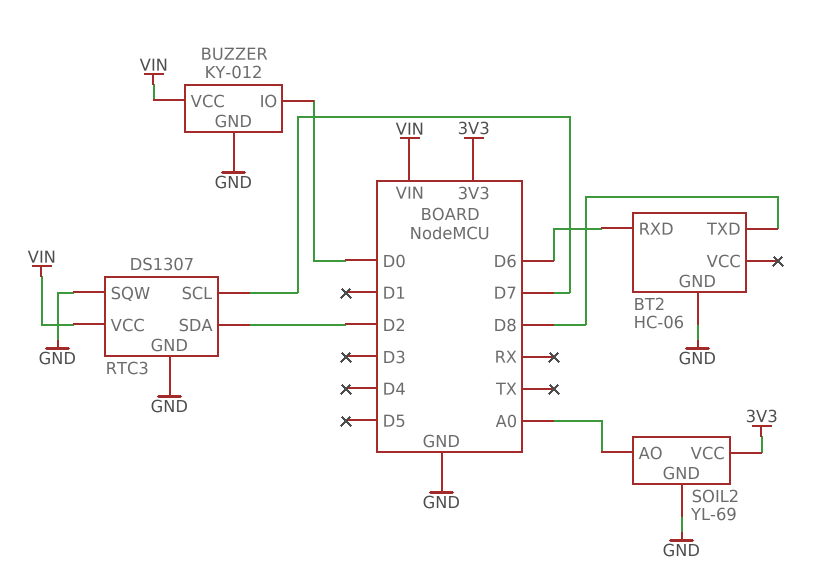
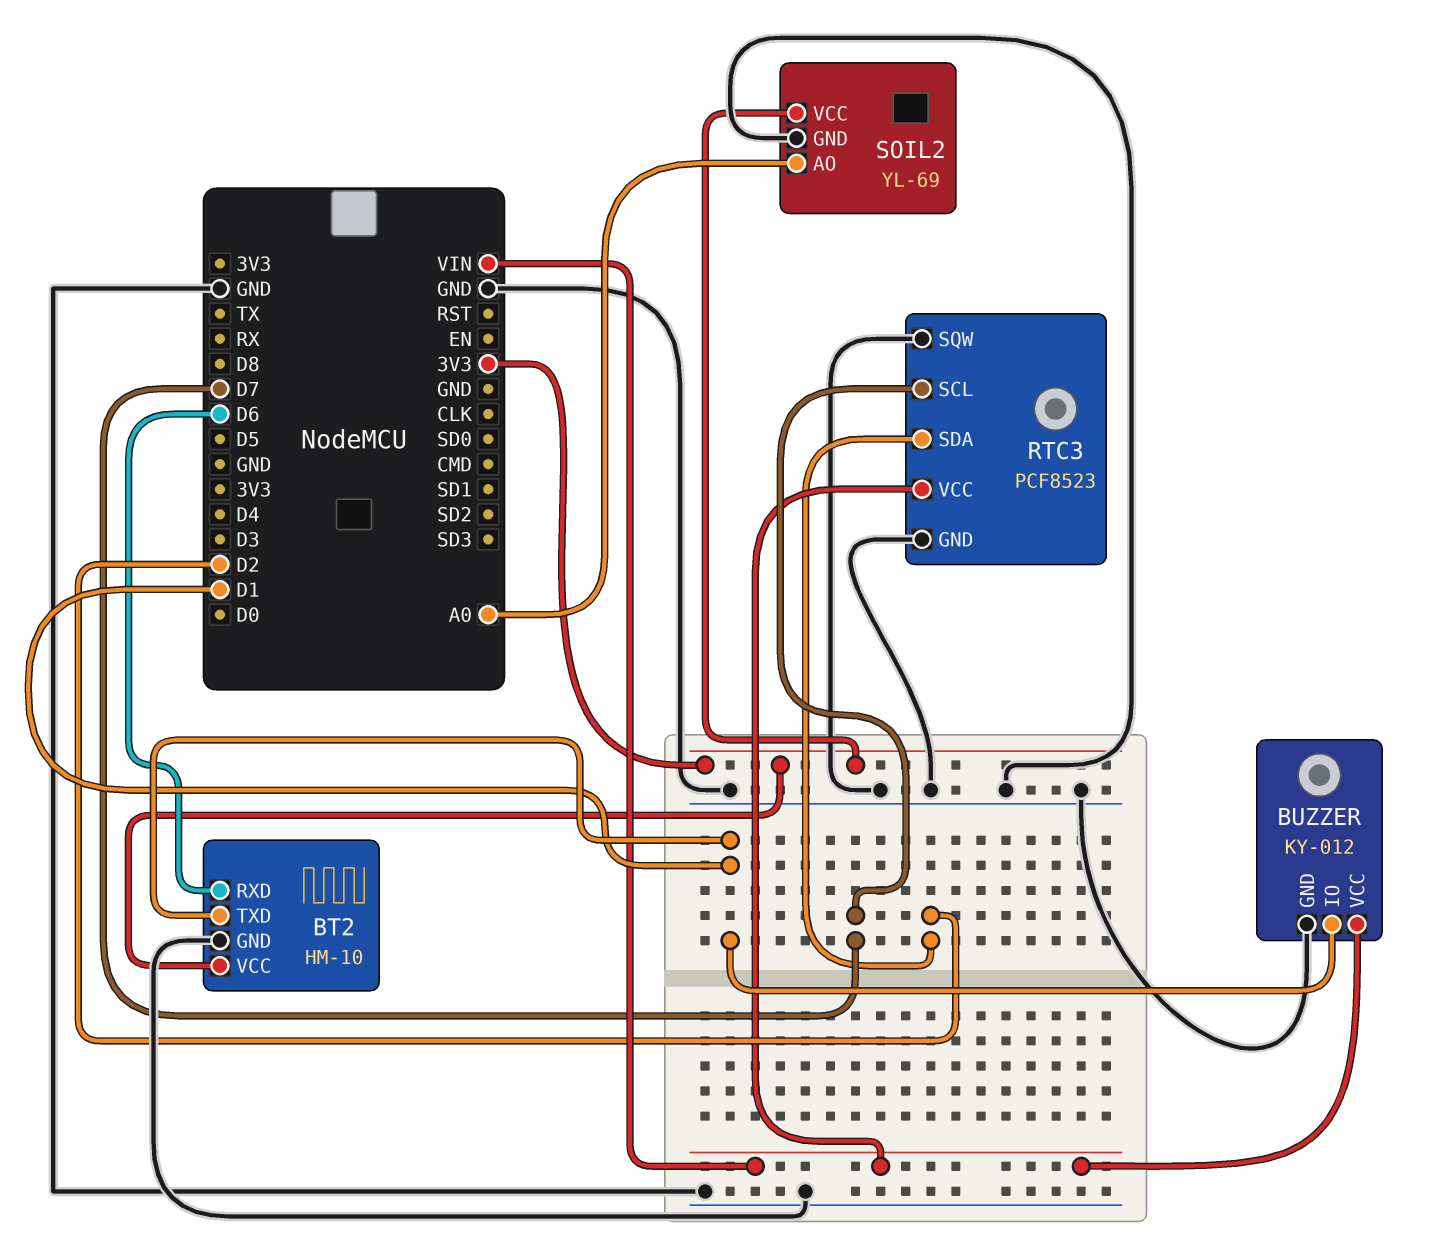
BT2: HC-06 -> HM-10
BT2 pin TXD: D8 -> D1
BT2 pin VCC: none -> 3V3
BUZZER pin IO: D0 -> D1
RTC3: DS1307 -> PCF8523

